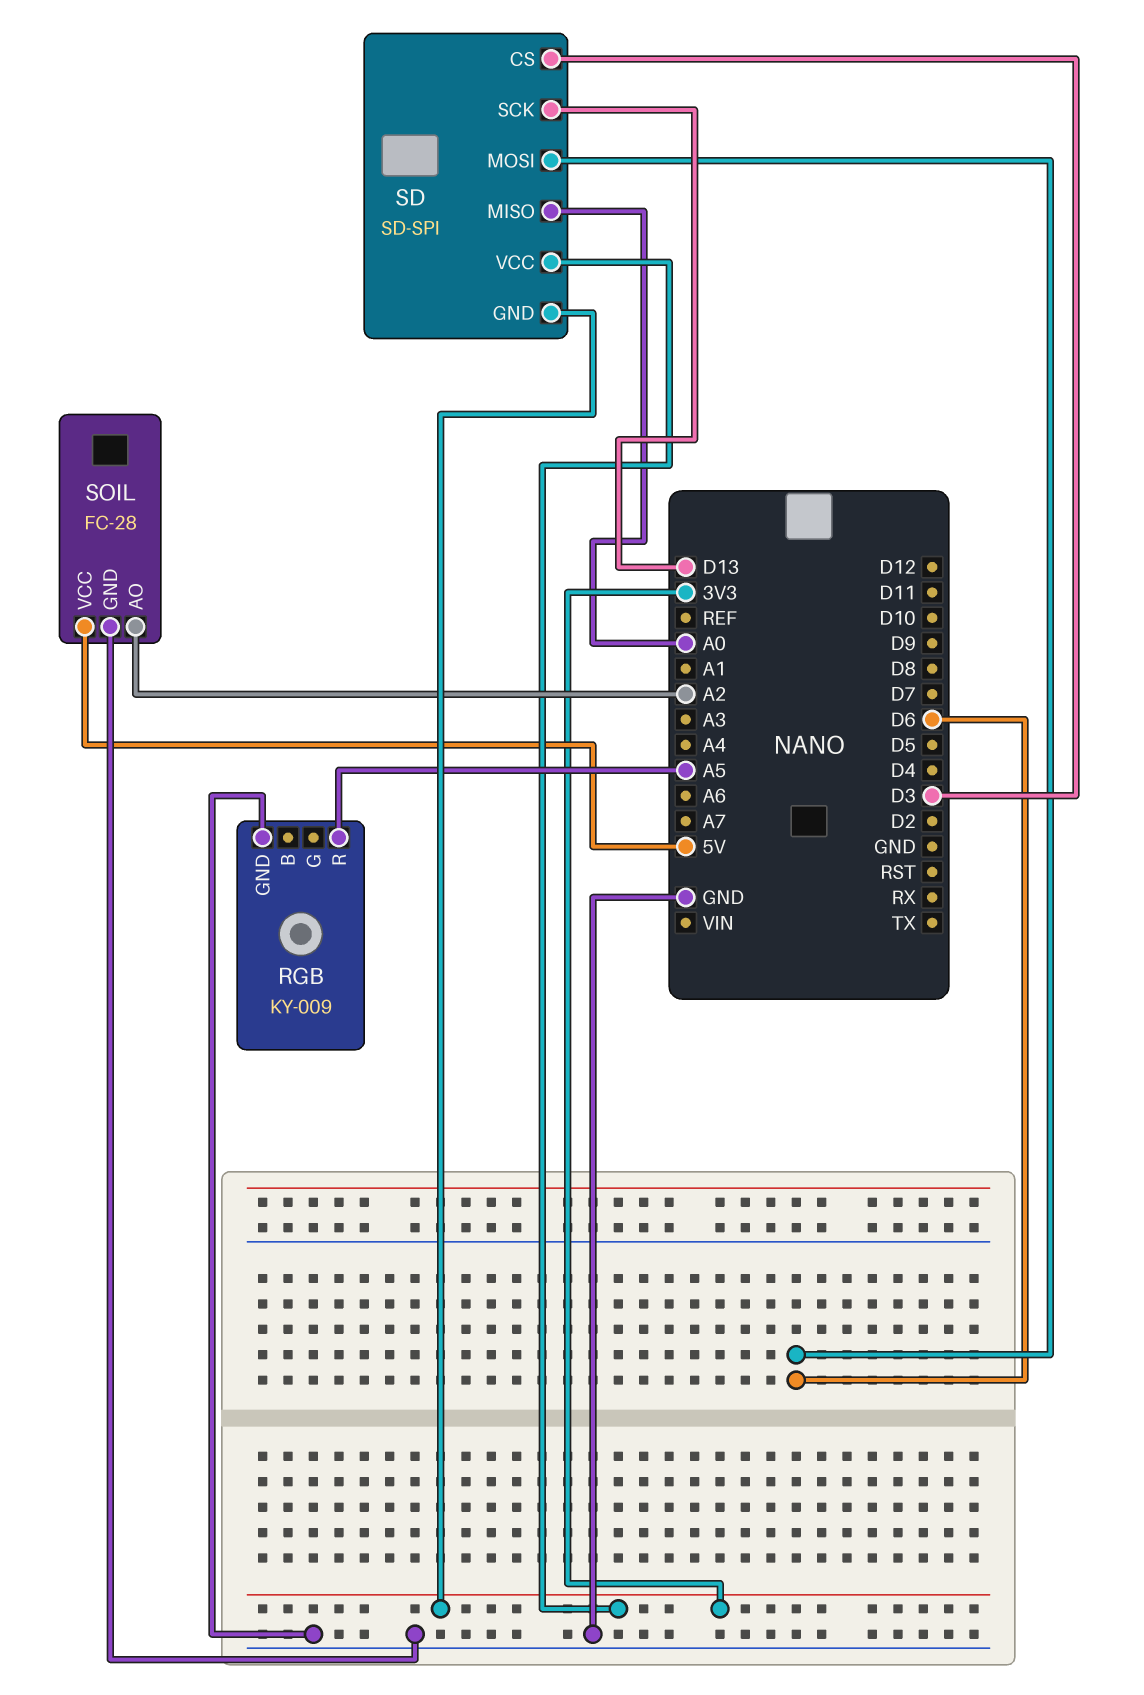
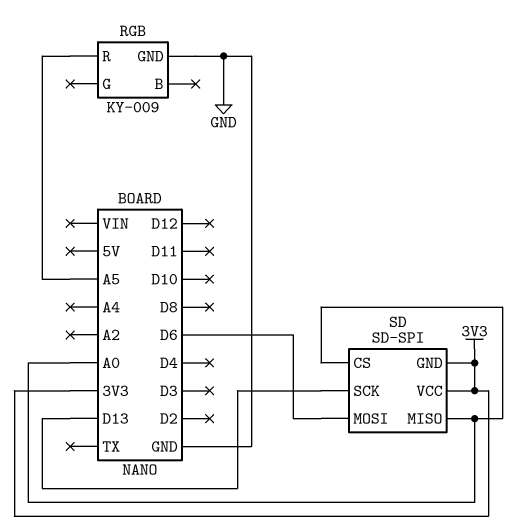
SD pin CS: D3 -> A0
SOIL: FC-28 -> none
SOIL pin AO: A2 -> none
SOIL pin GND: GND -> none
SOIL pin VCC: 5V -> none

